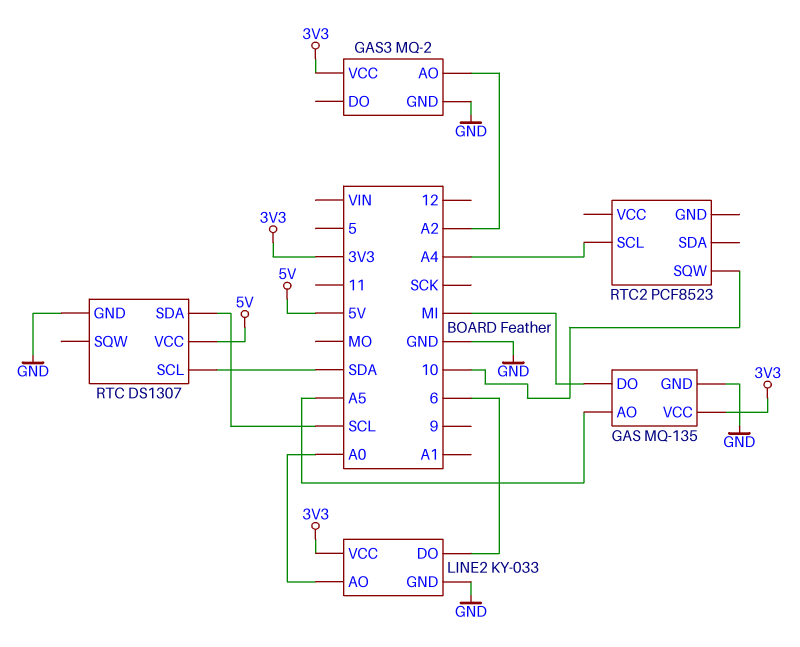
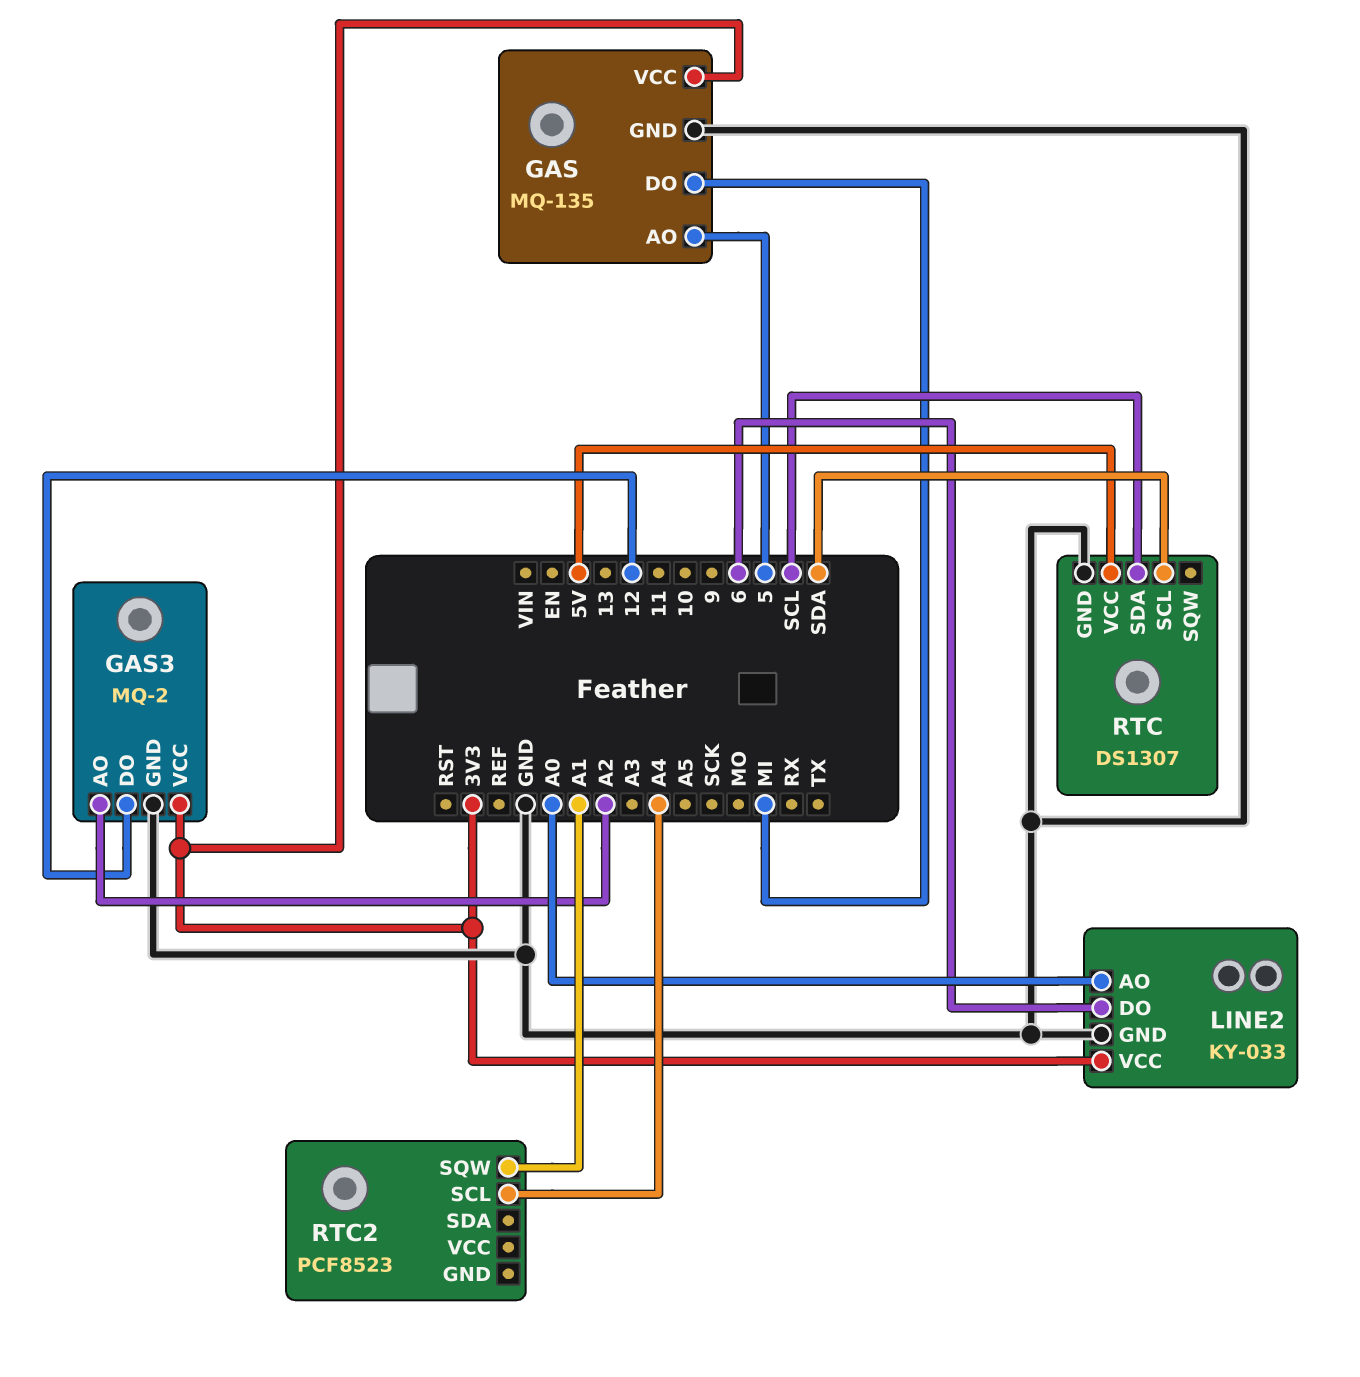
GAS pin AO: A5 -> 5
GAS3 pin DO: none -> 12
RTC2 pin SQW: 10 -> A1

